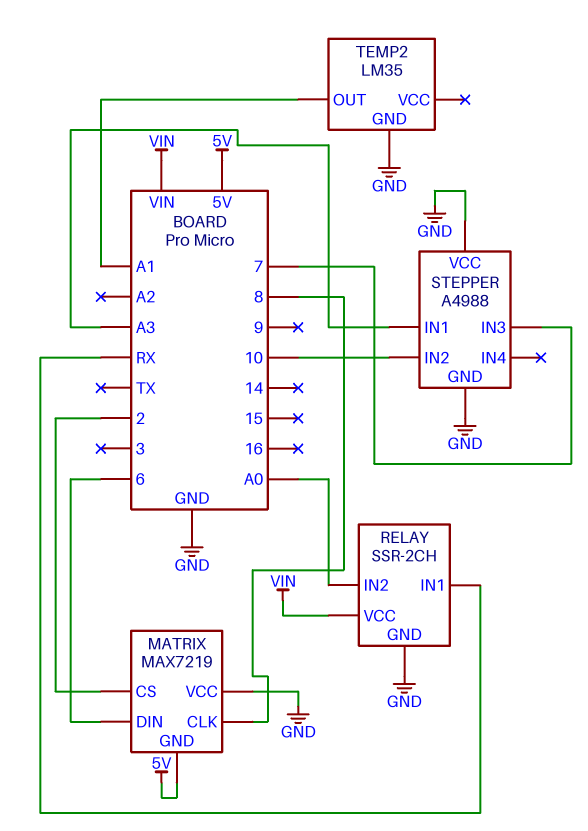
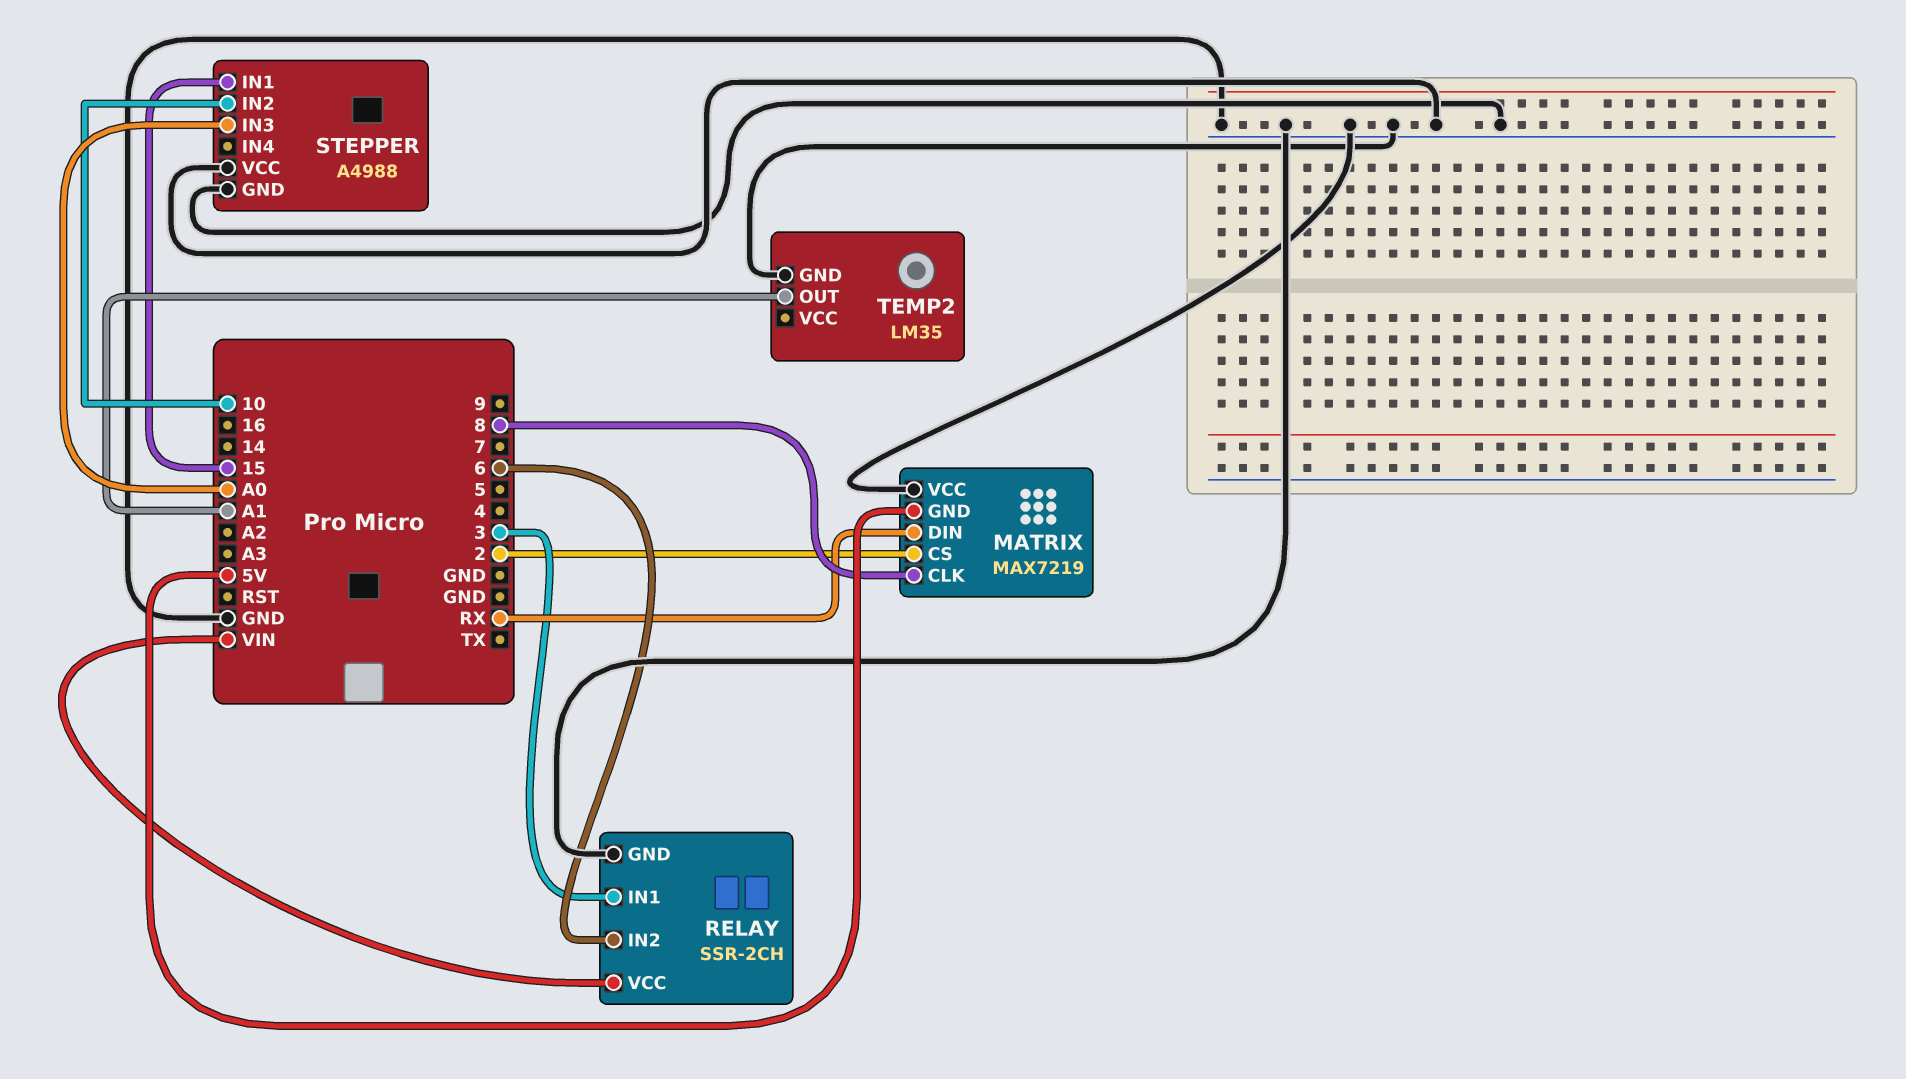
MATRIX pin DIN: 6 -> RX
RELAY pin IN1: RX -> 3
RELAY pin IN2: A0 -> 6
STEPPER pin IN1: A3 -> 15
STEPPER pin IN3: 7 -> A0

